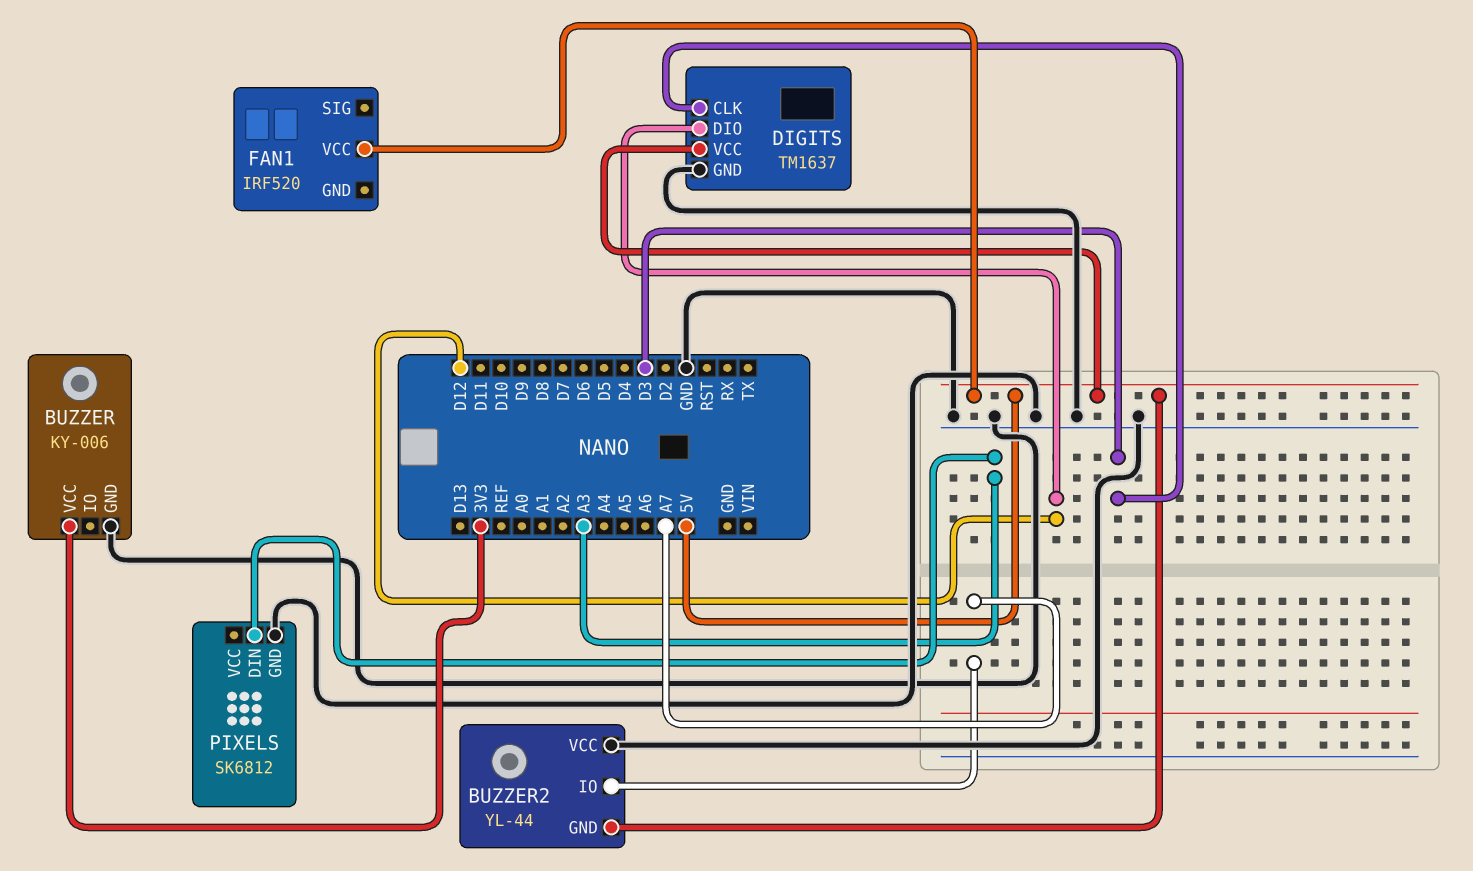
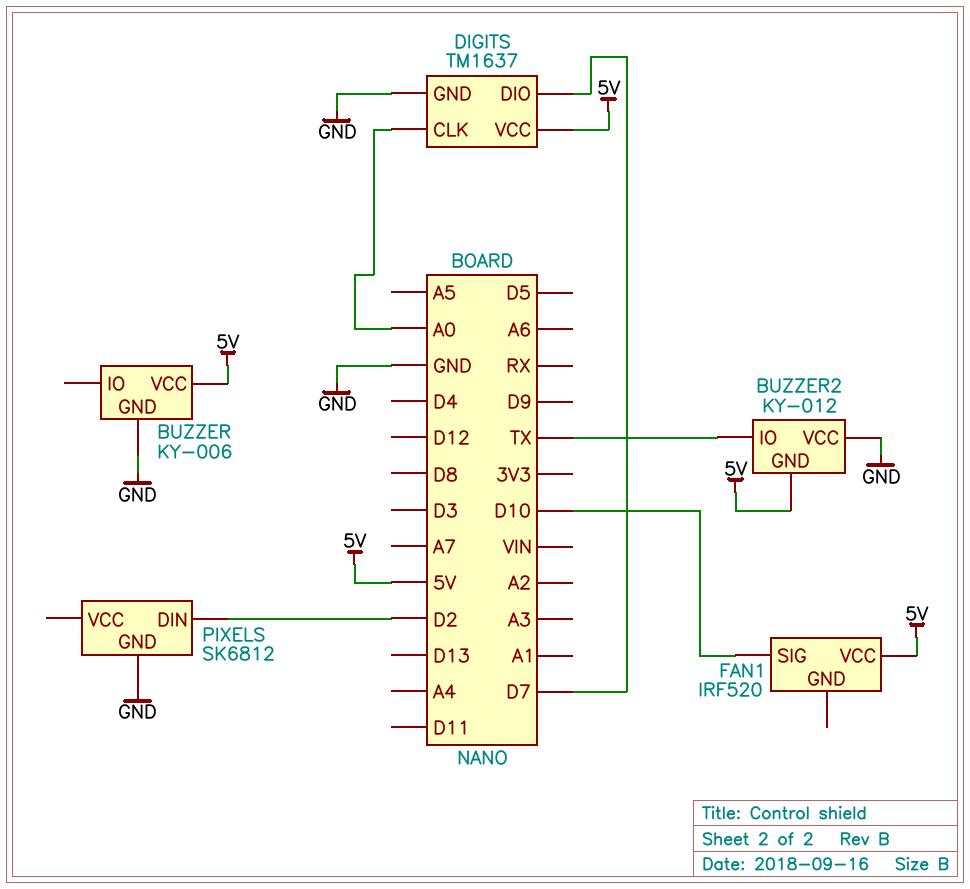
BUZZER pin VCC: 3V3 -> 5V
BUZZER2: YL-44 -> KY-012
BUZZER2 pin IO: A7 -> TX
DIGITS pin CLK: D3 -> A0
DIGITS pin DIO: D12 -> D7
FAN1 pin SIG: none -> D10
PIXELS pin DIN: A3 -> D2

